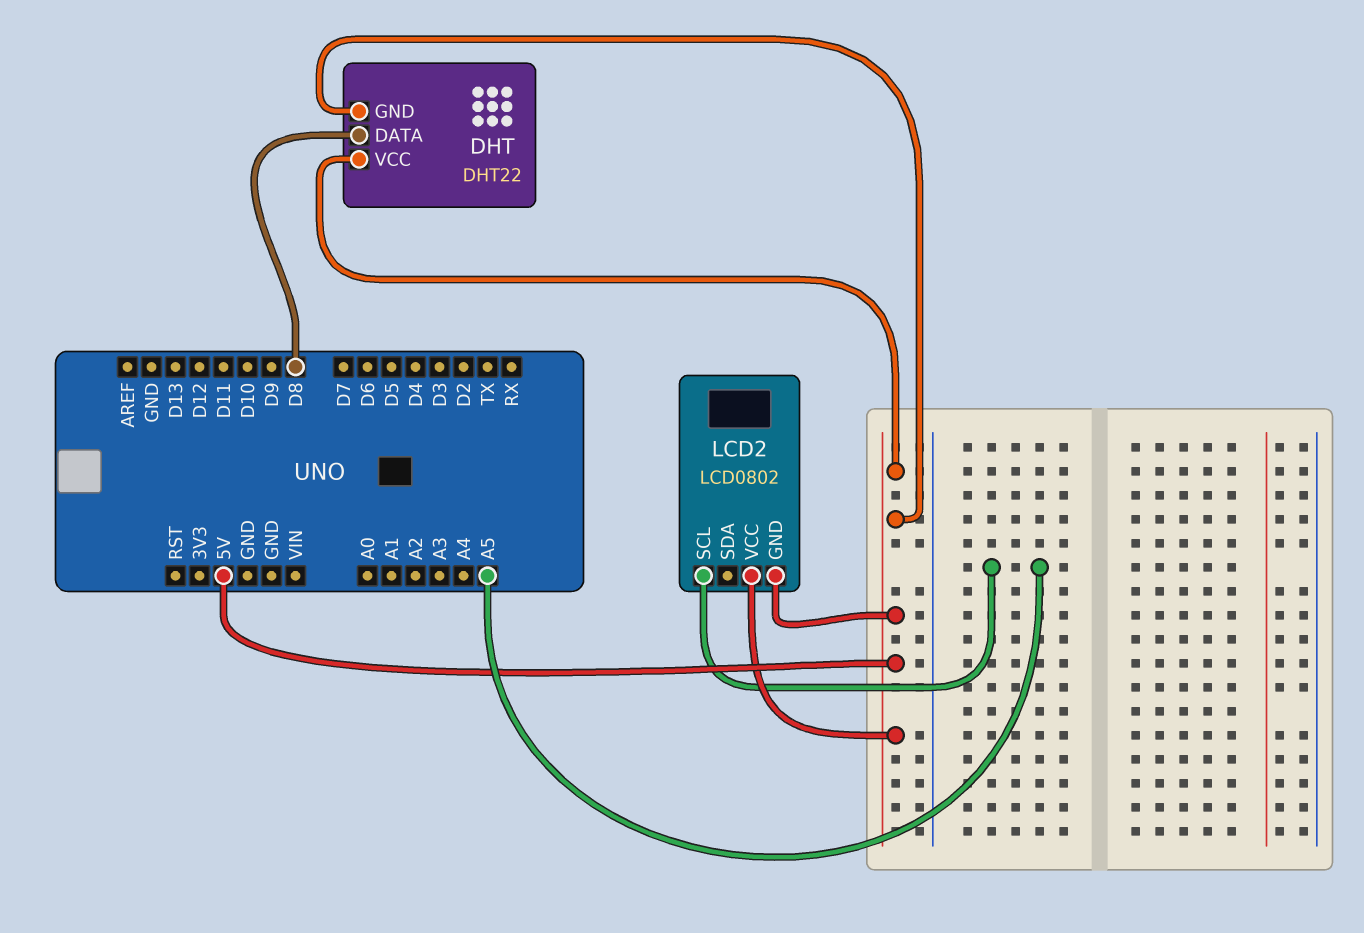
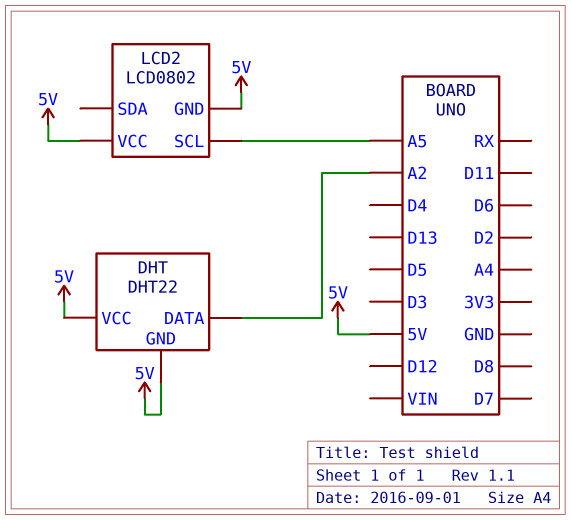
DHT pin DATA: D8 -> A2

